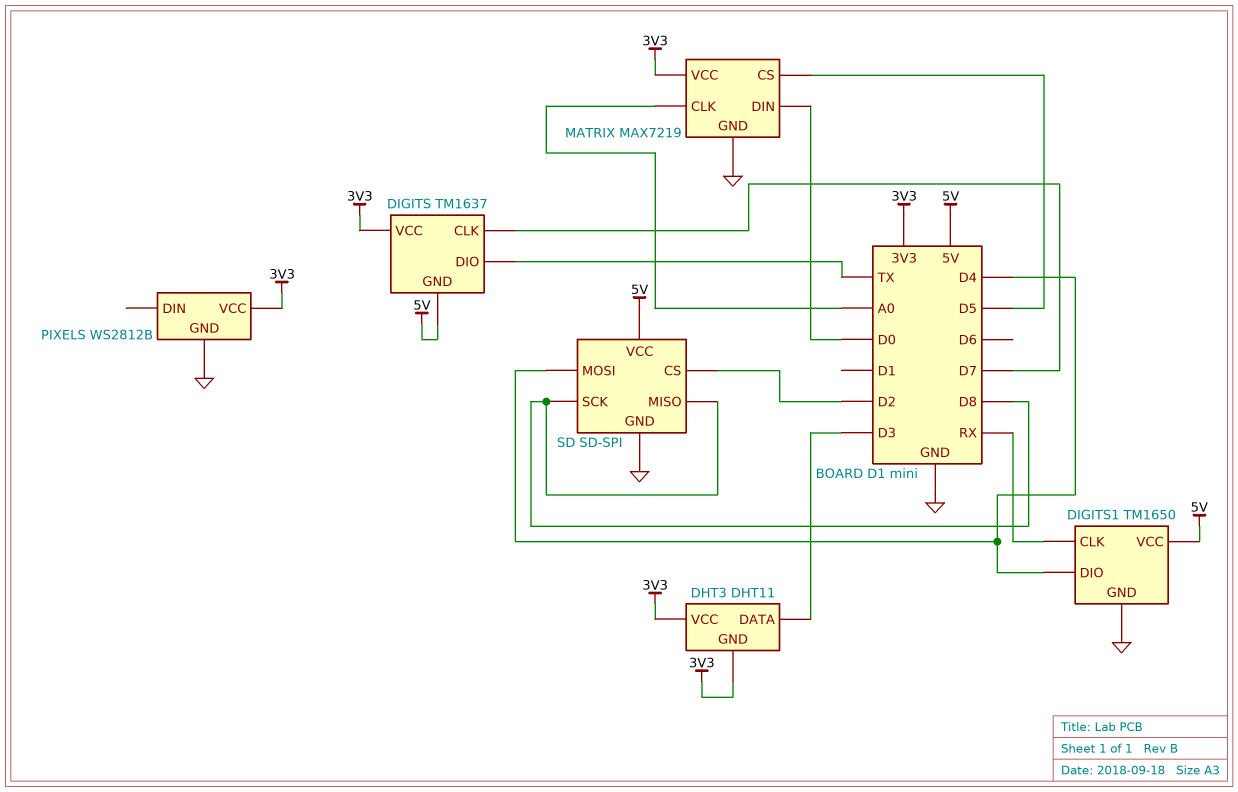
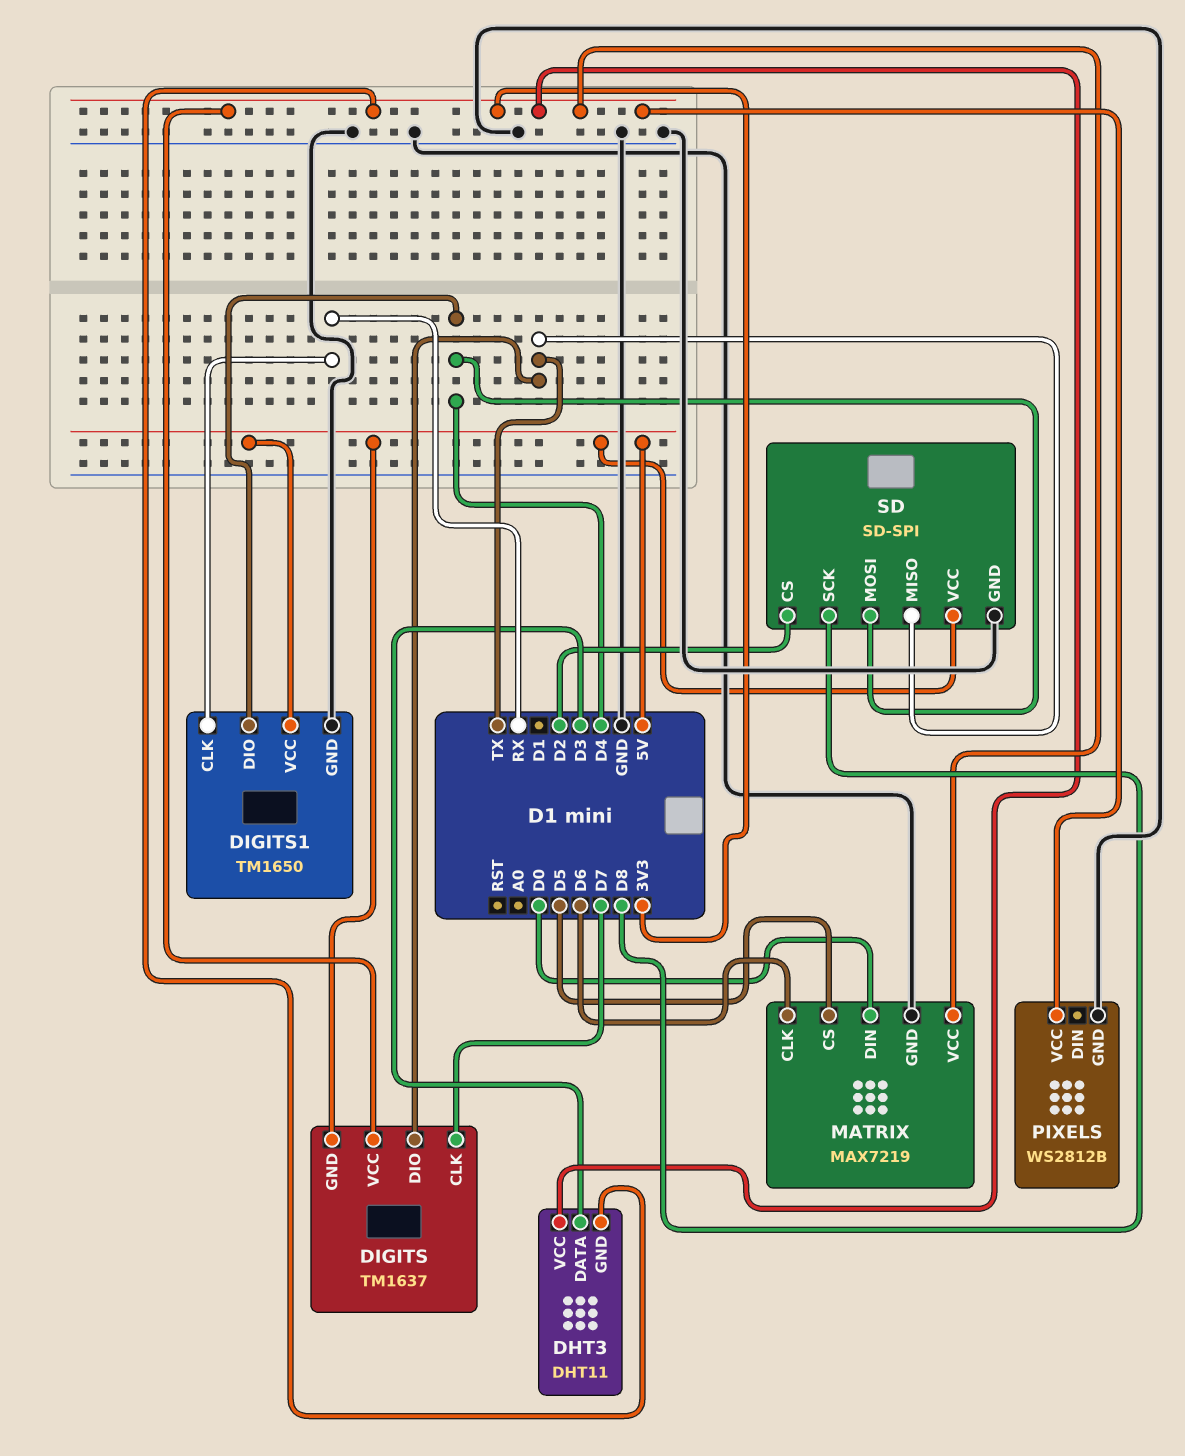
MATRIX pin CLK: A0 -> D6
SD pin MISO: D8 -> TX

